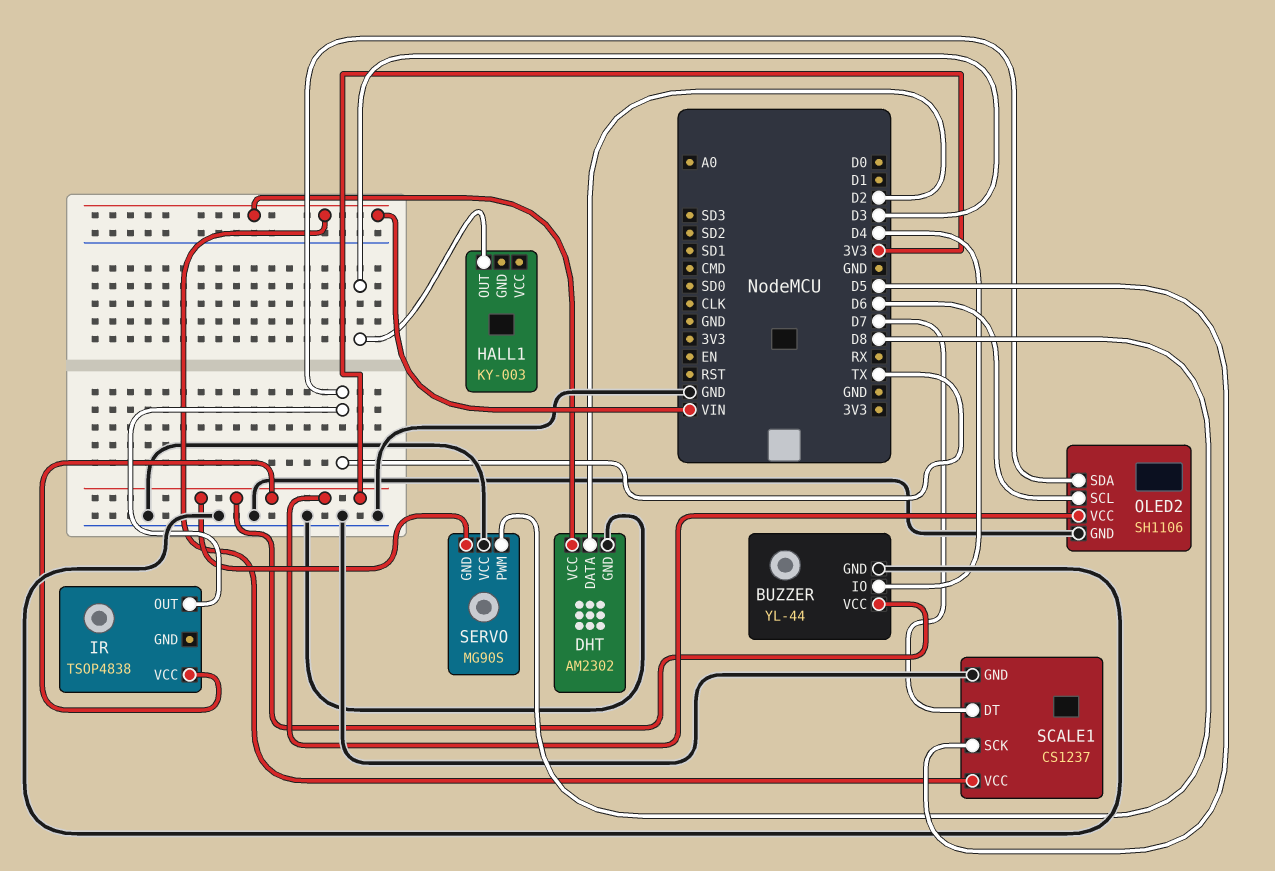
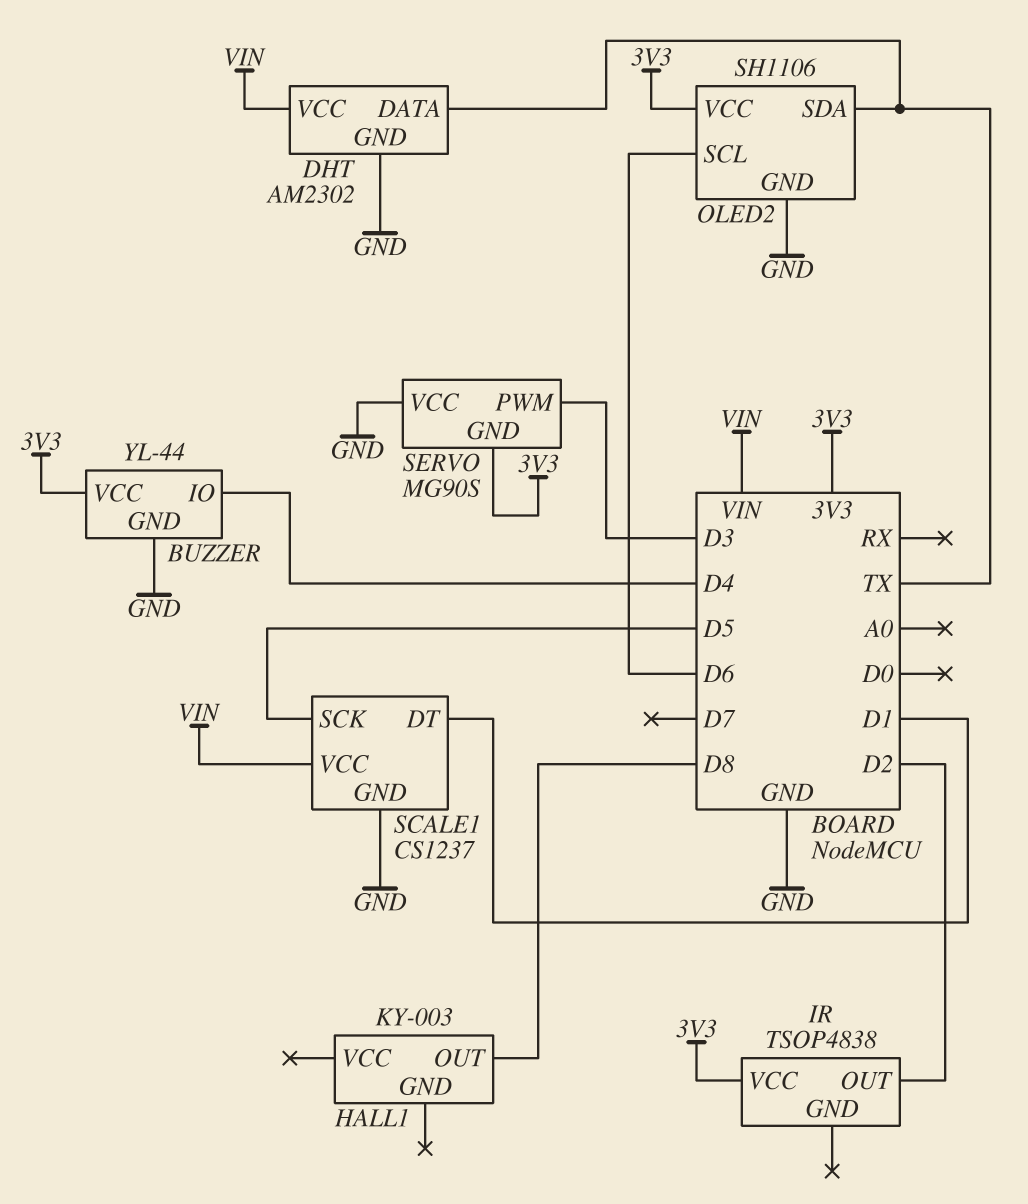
DHT pin DATA: D2 -> TX
HALL1 pin OUT: D3 -> D8
IR pin OUT: TX -> D2
SCALE1 pin DT: D7 -> D1
SERVO pin PWM: D8 -> D3

